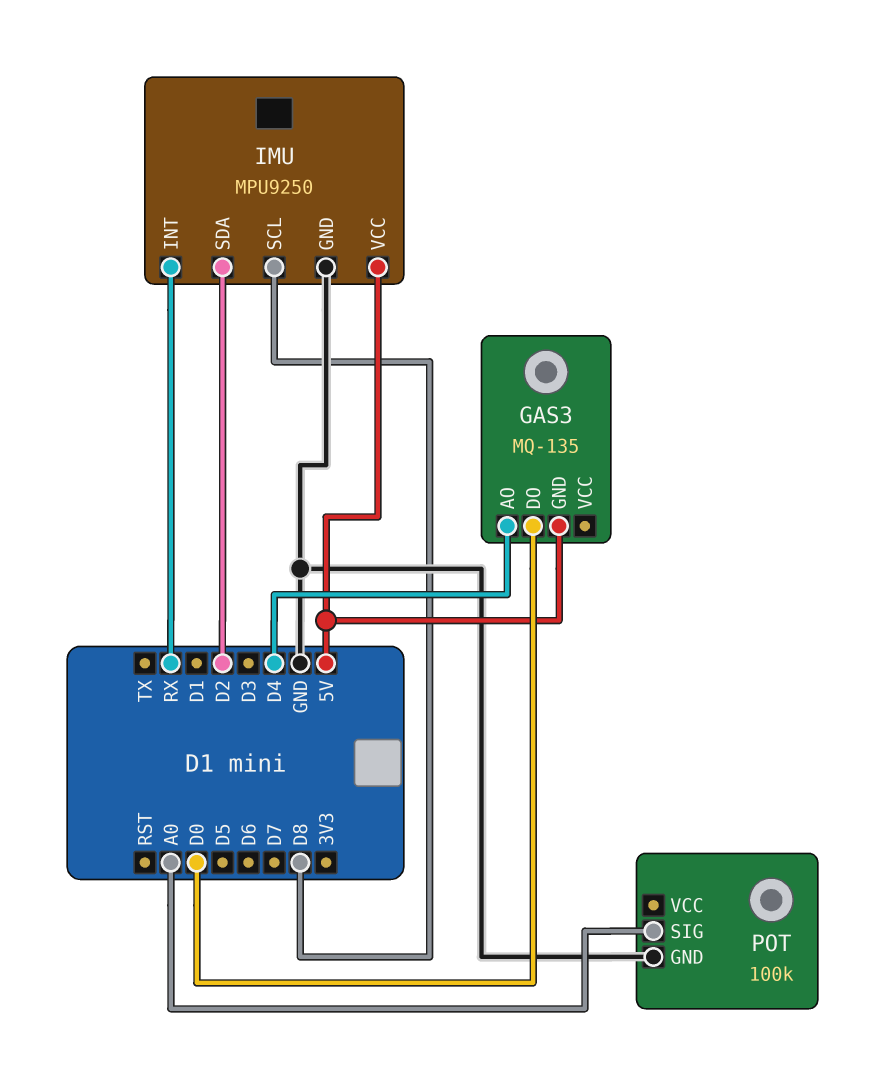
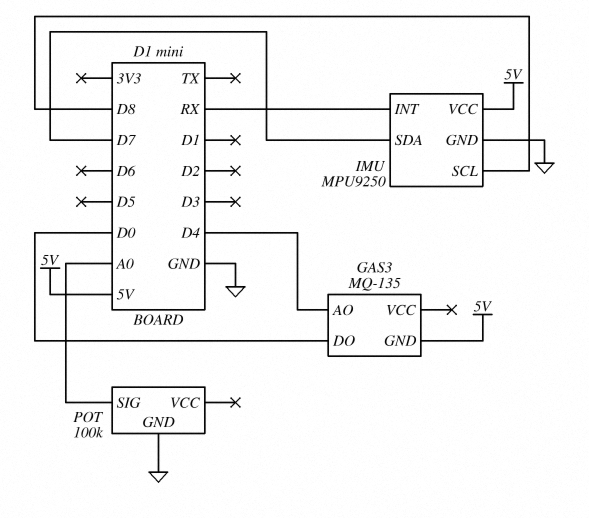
IMU pin SDA: D2 -> D7

